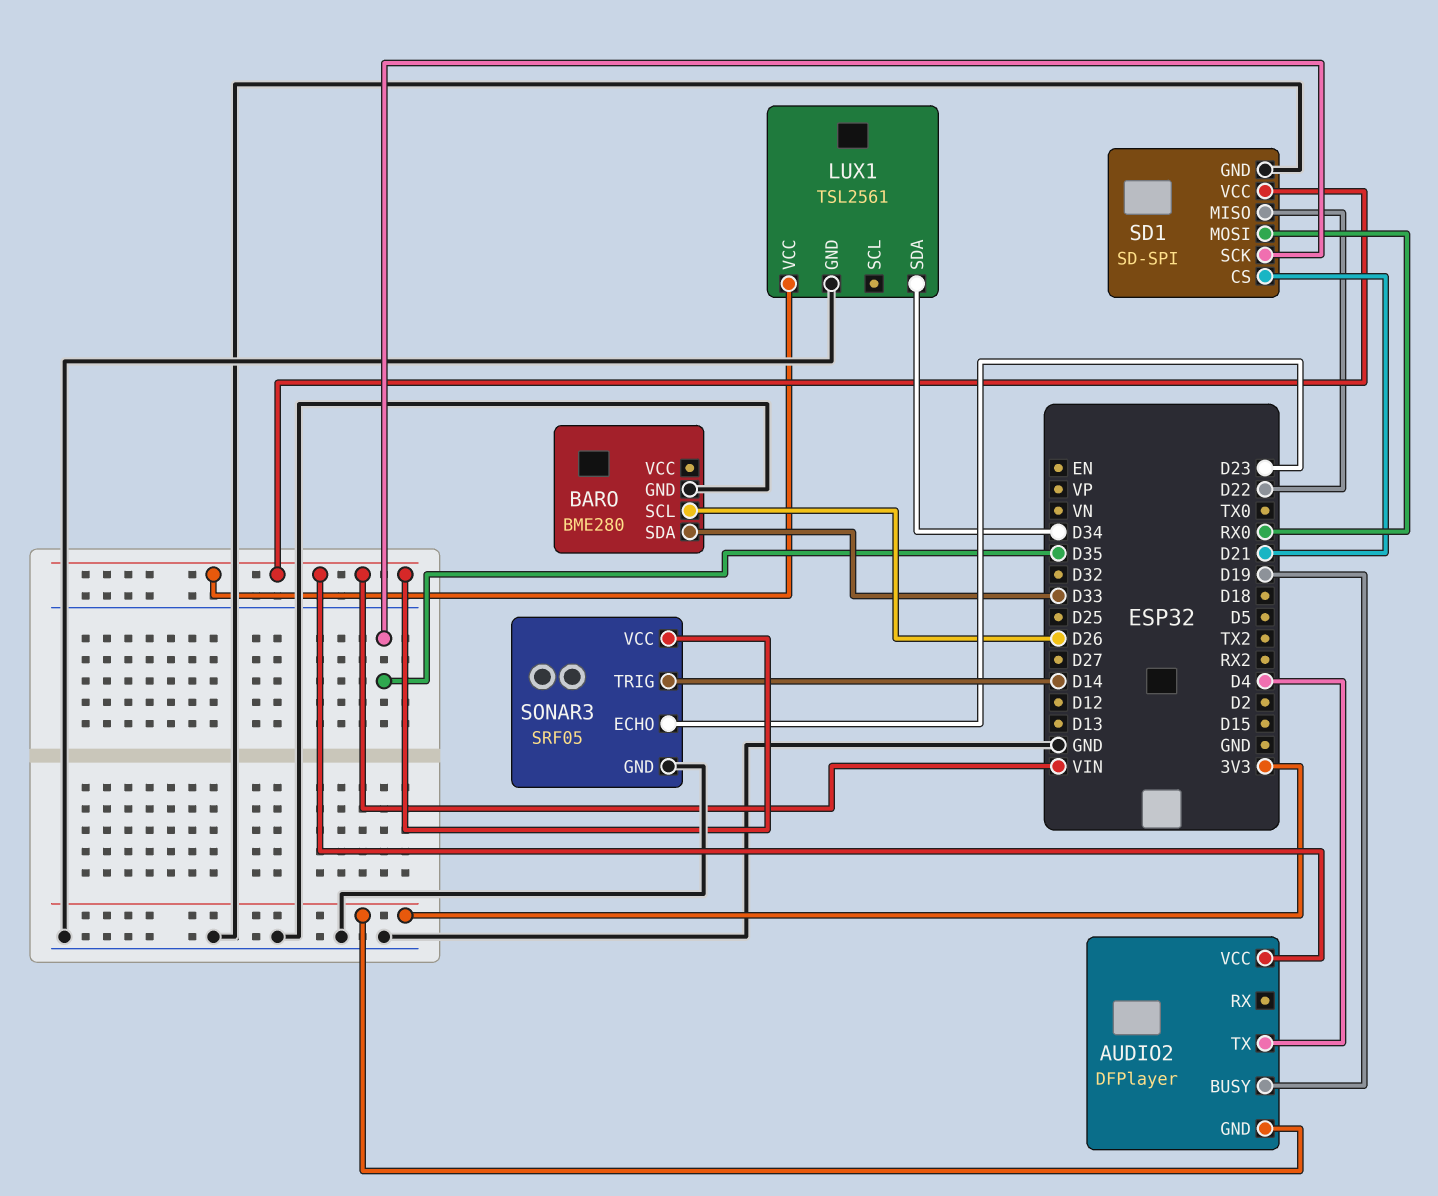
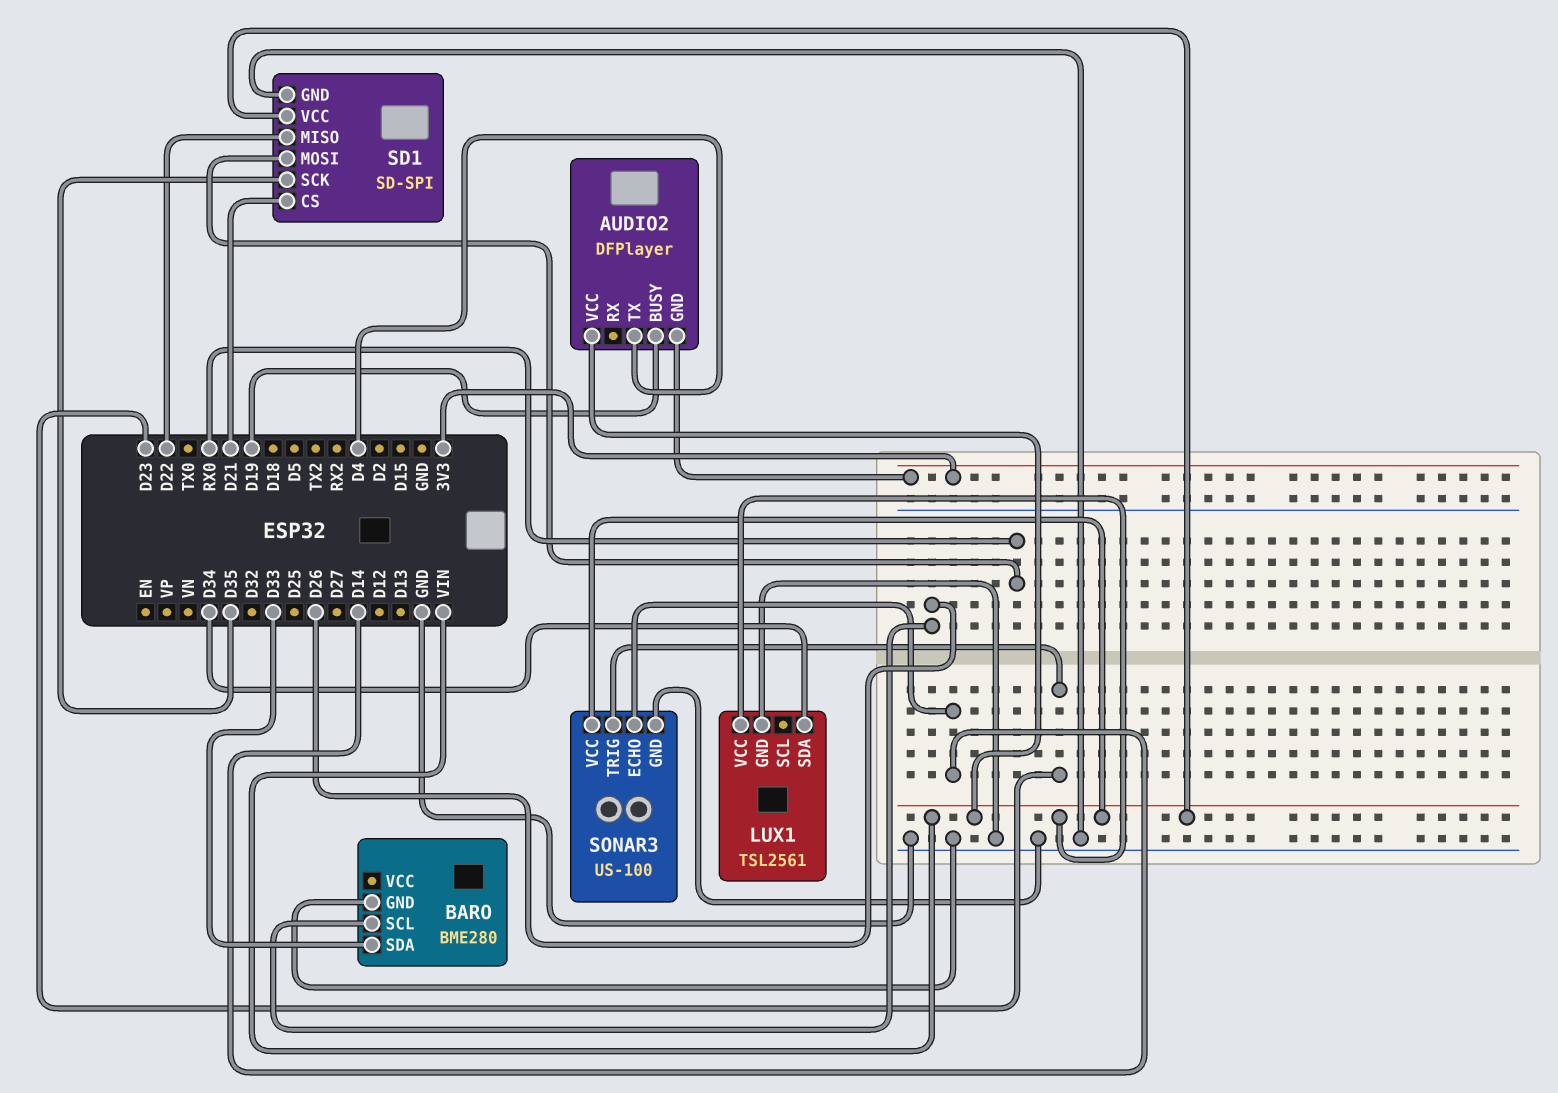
SONAR3: SRF05 -> US-100
SONAR3 pin ECHO: D23 -> D14
SONAR3 pin TRIG: D14 -> D23

